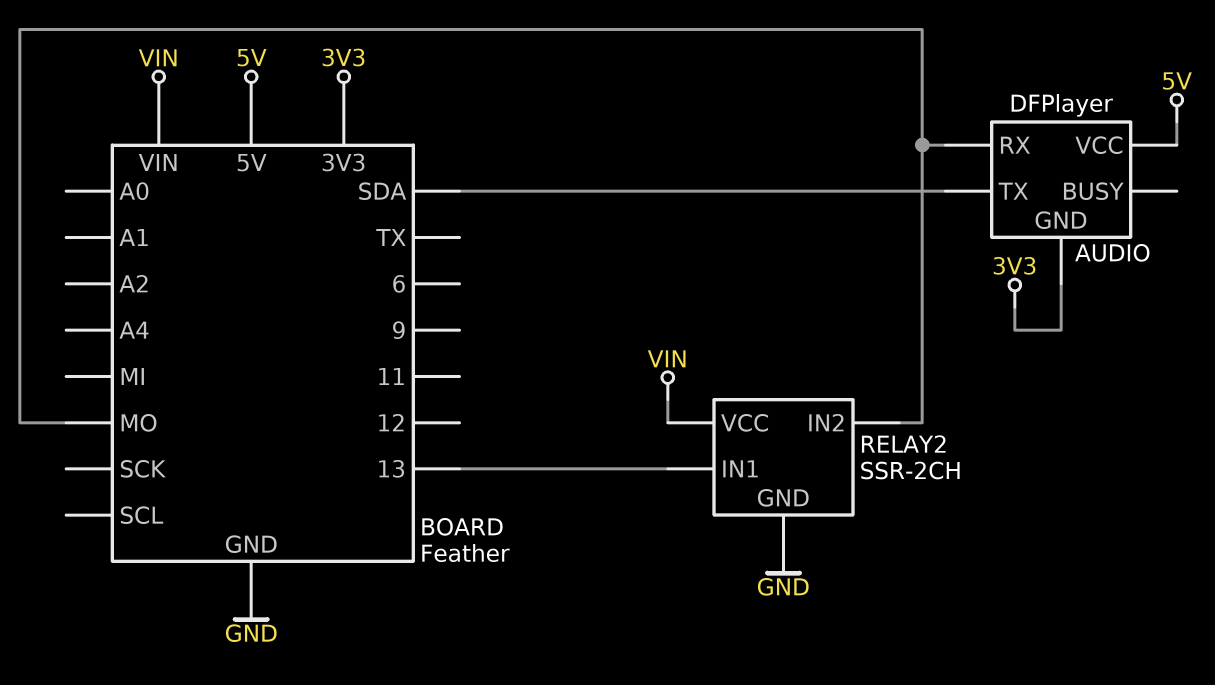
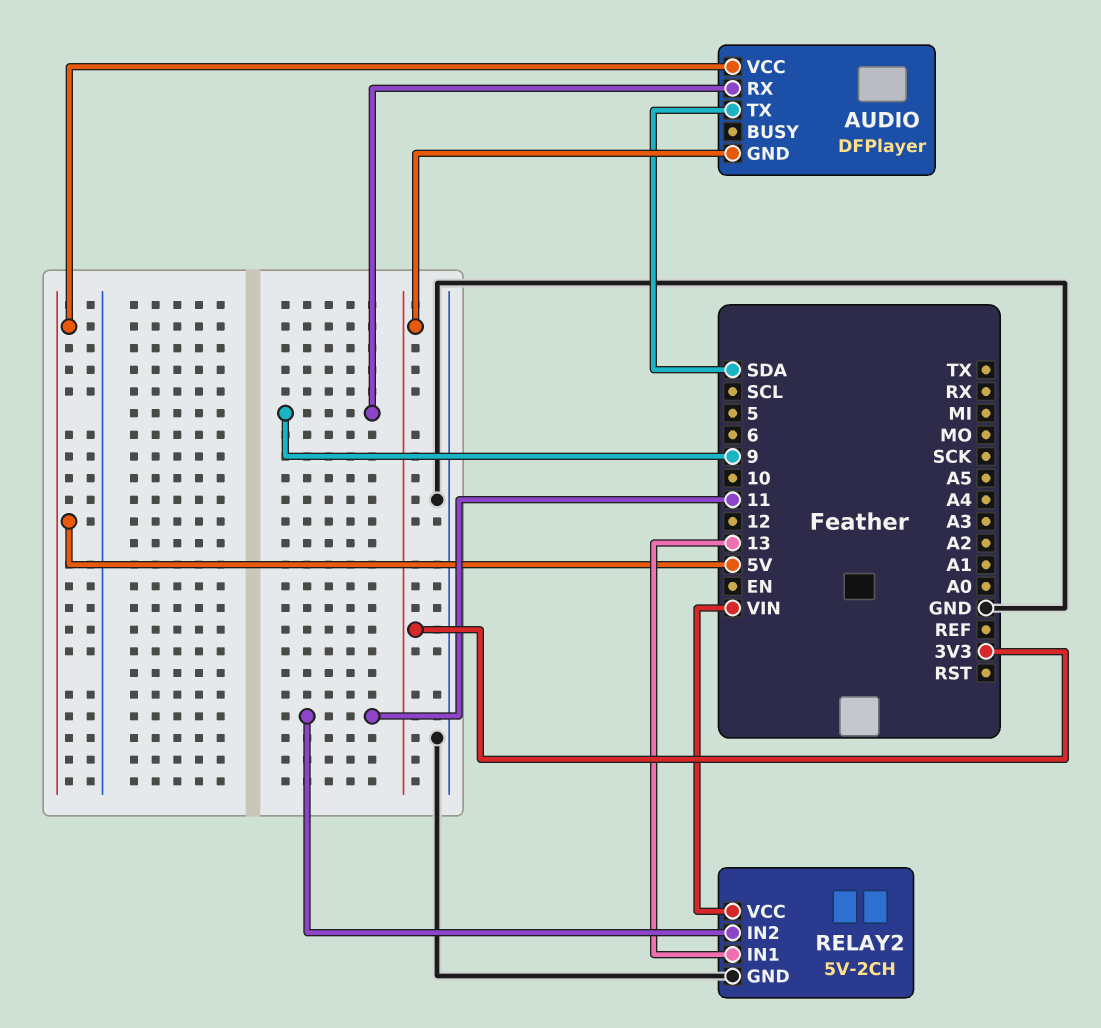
AUDIO pin RX: MO -> 9
RELAY2: SSR-2CH -> 5V-2CH
RELAY2 pin IN2: MO -> 11

